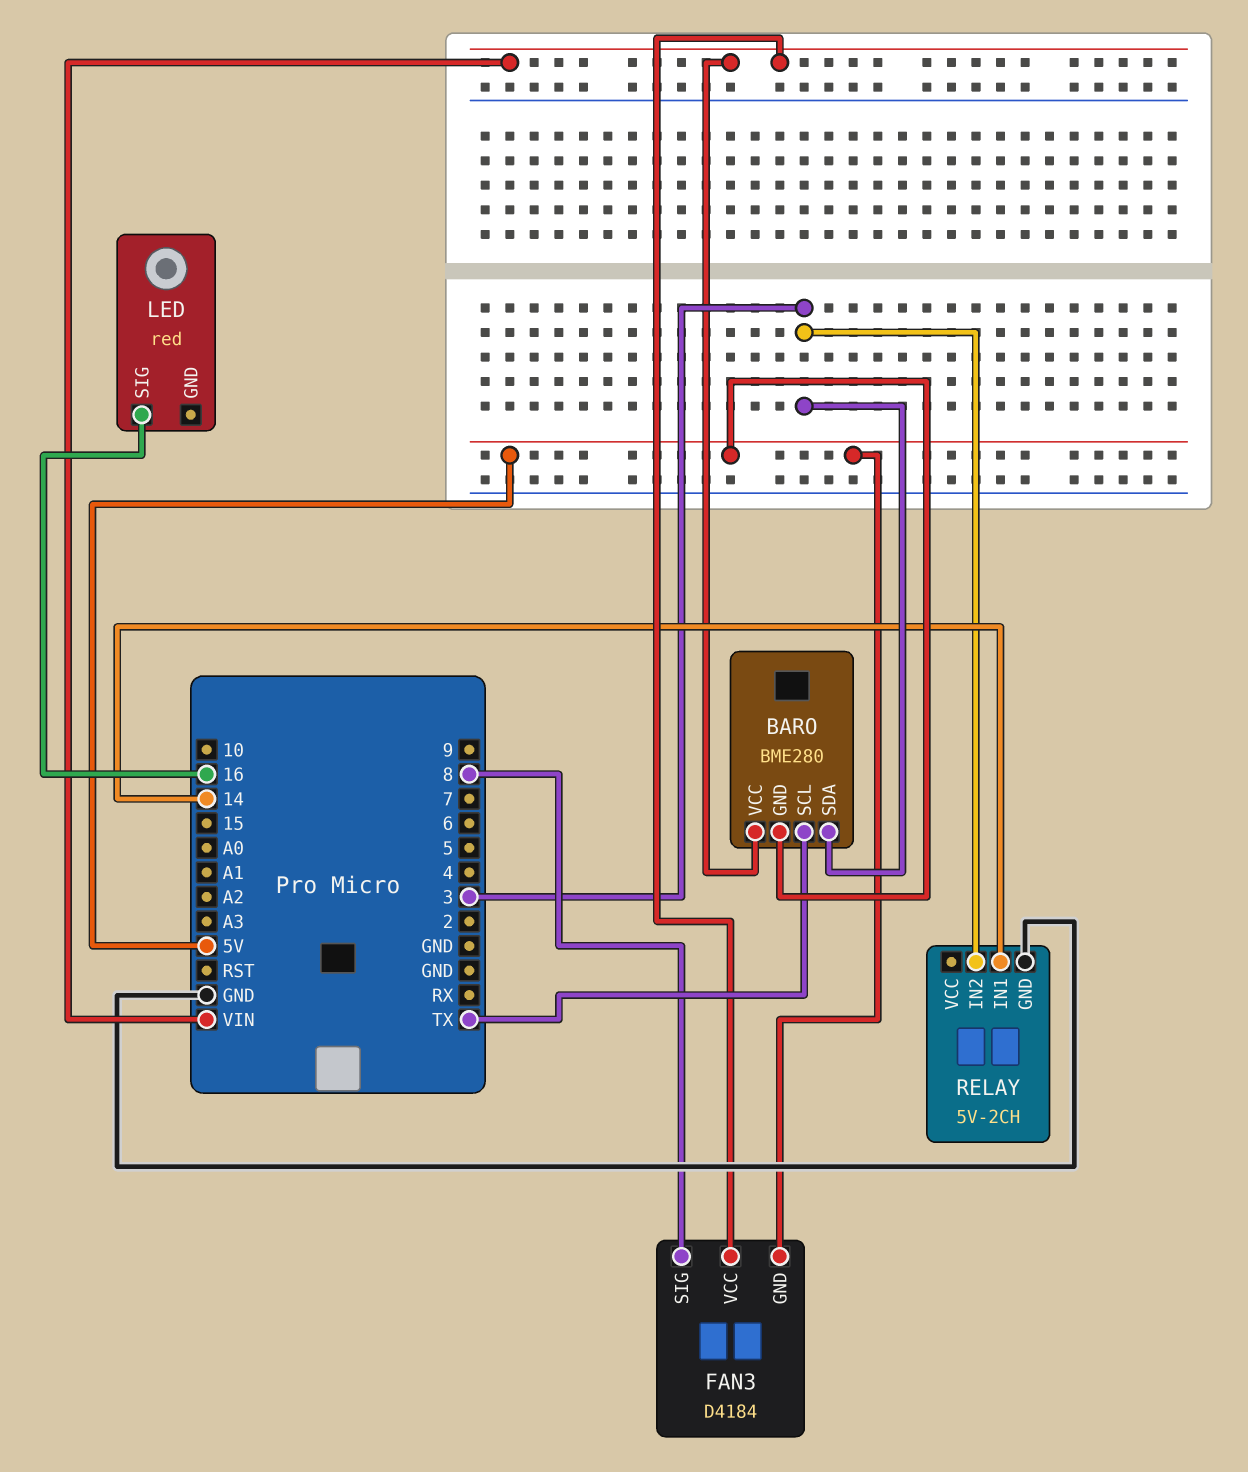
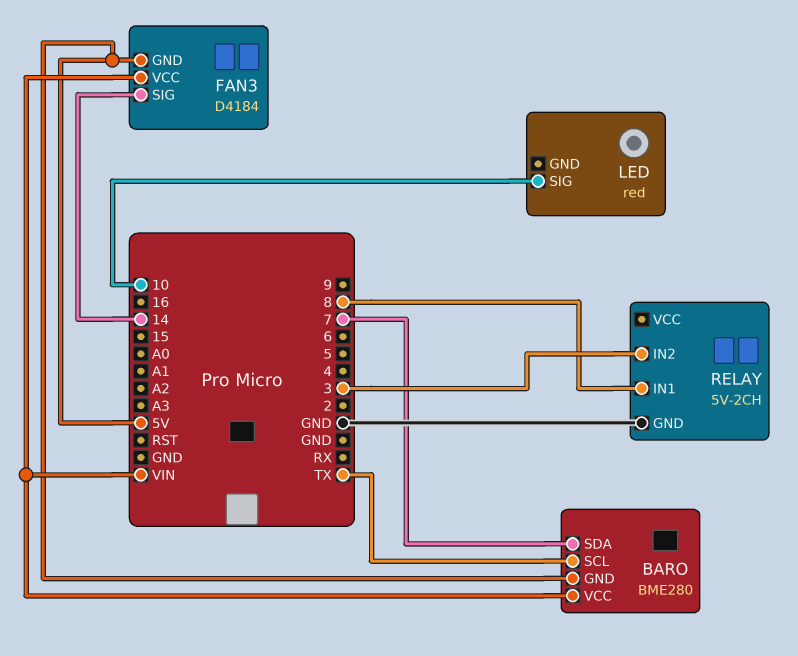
BARO pin SDA: 3 -> 7
FAN3 pin SIG: 8 -> 14
LED pin SIG: 16 -> 10
RELAY pin IN1: 14 -> 8

